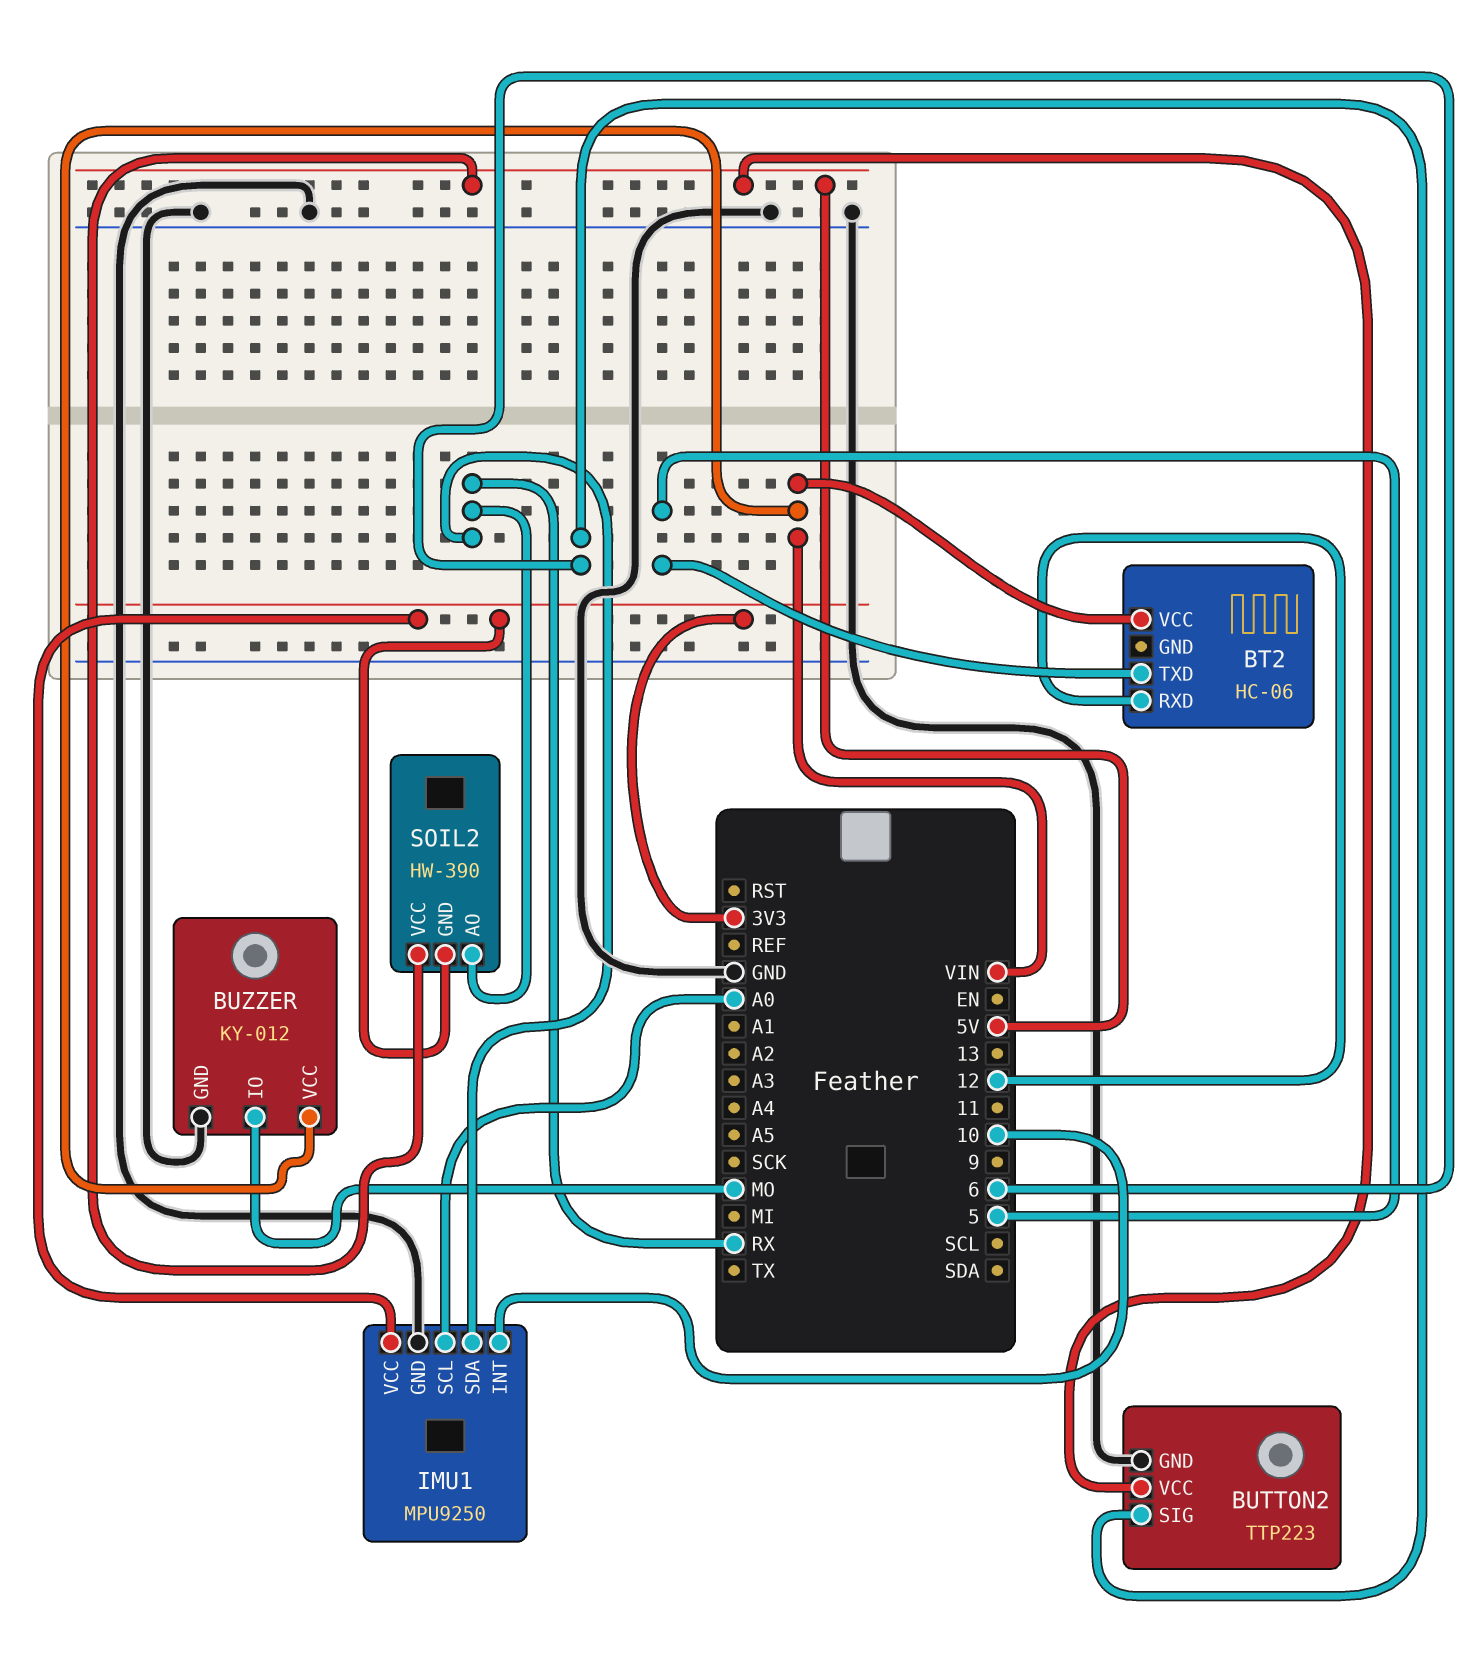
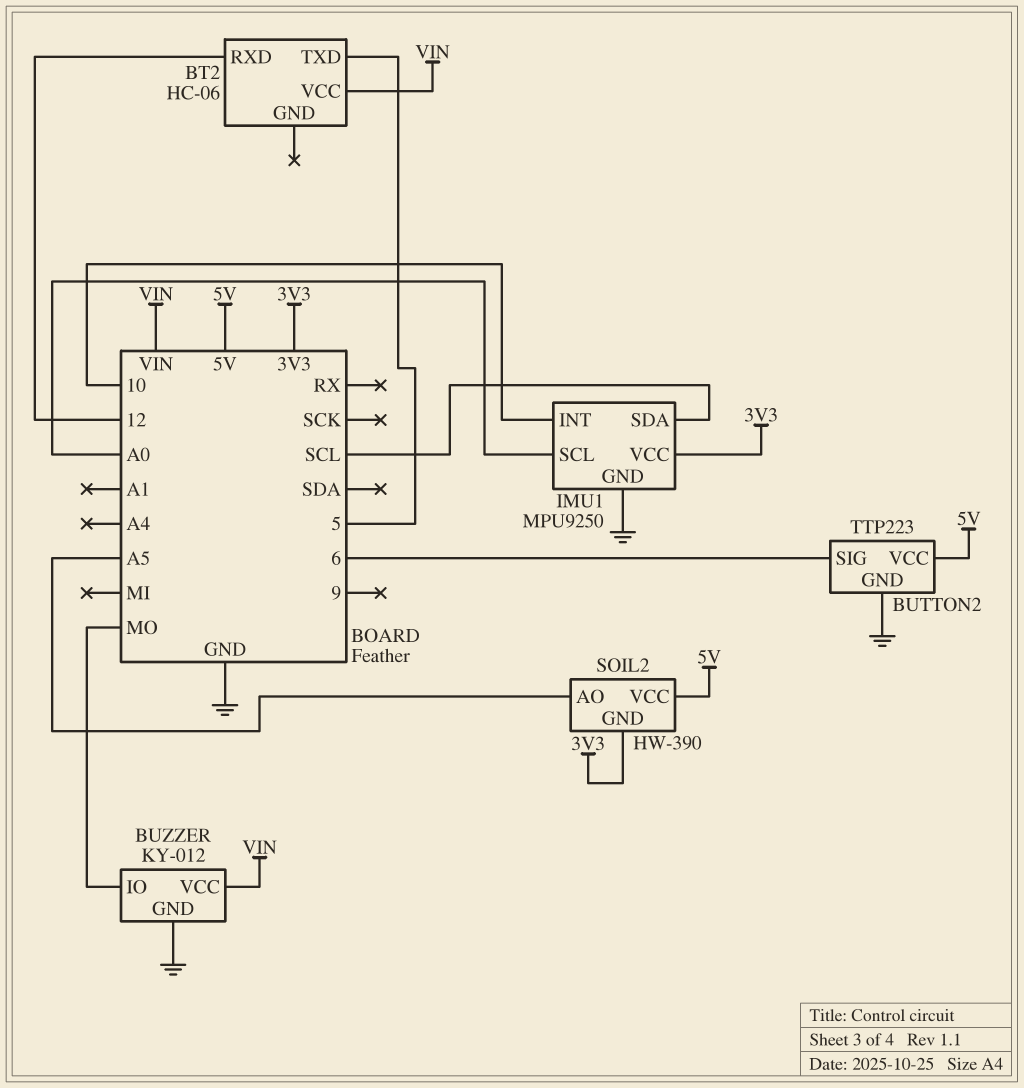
IMU1 pin SDA: RX -> SCL
SOIL2 pin AO: RX -> A5

